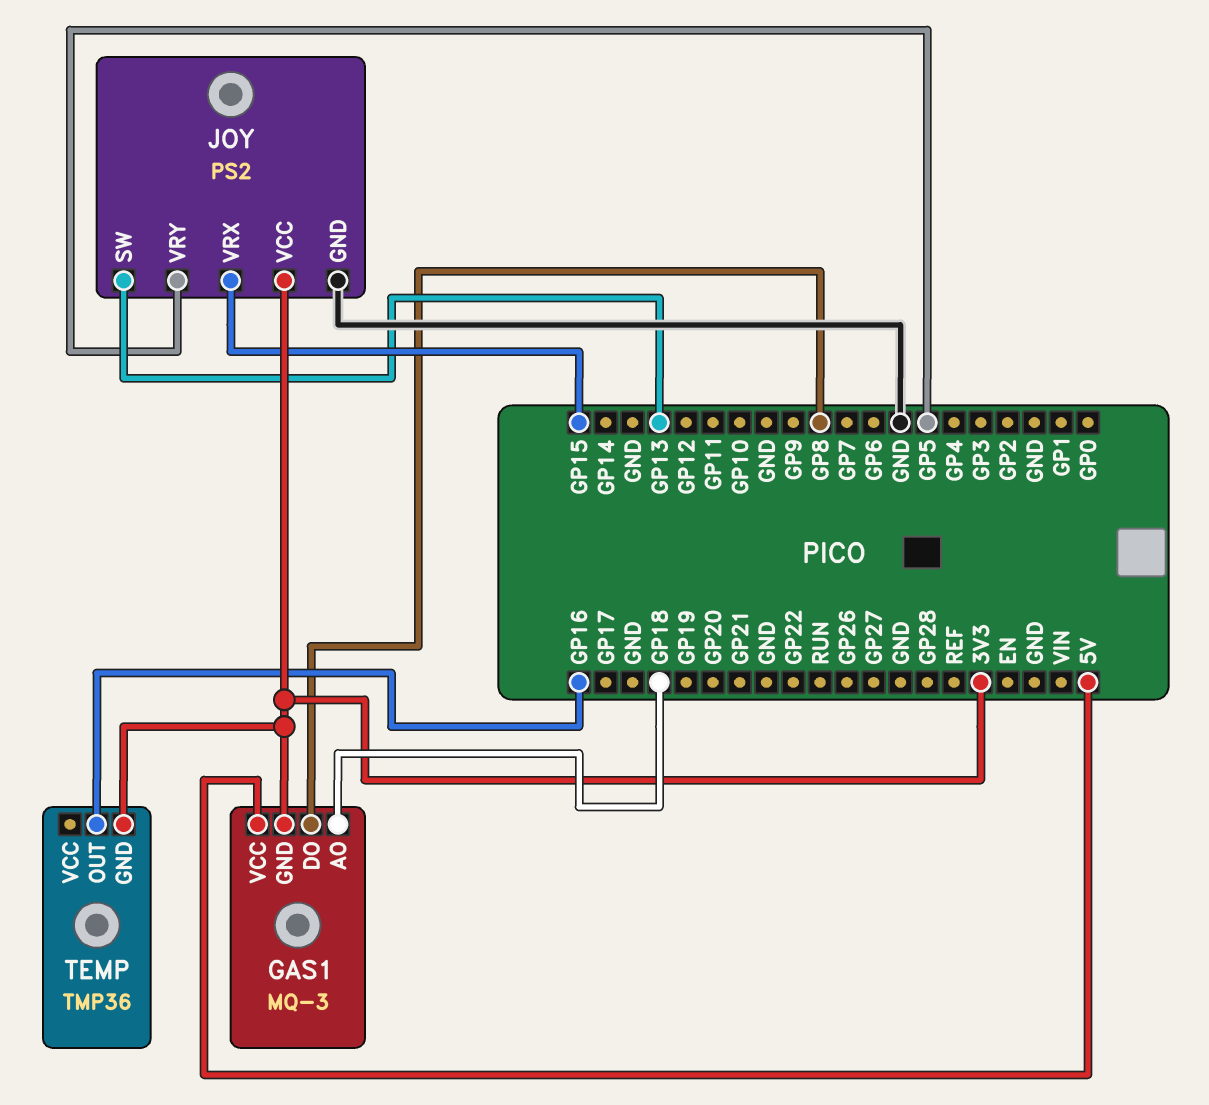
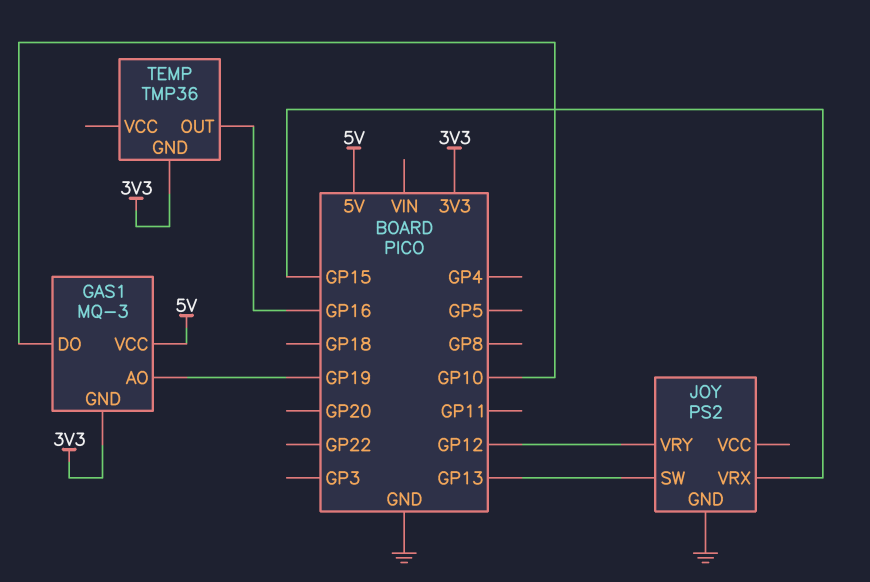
GAS1 pin AO: GP18 -> GP19
GAS1 pin DO: GP8 -> GP10
JOY pin VCC: 3V3 -> none
JOY pin VRY: GP5 -> GP12

